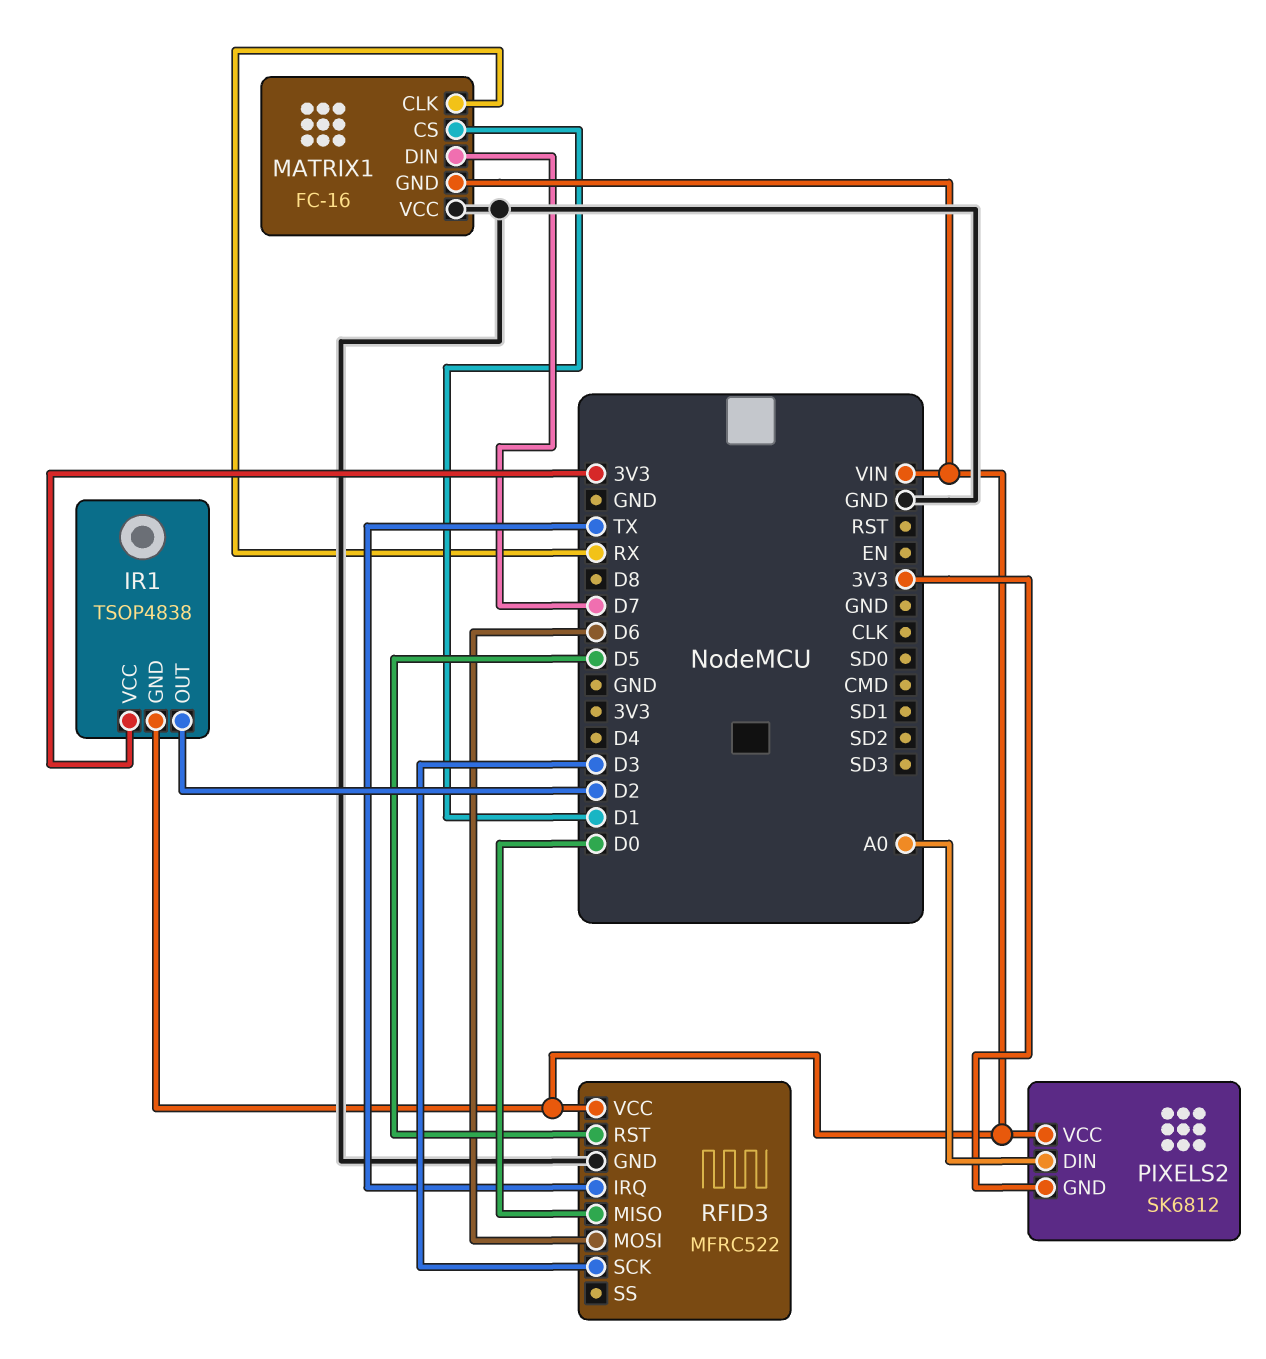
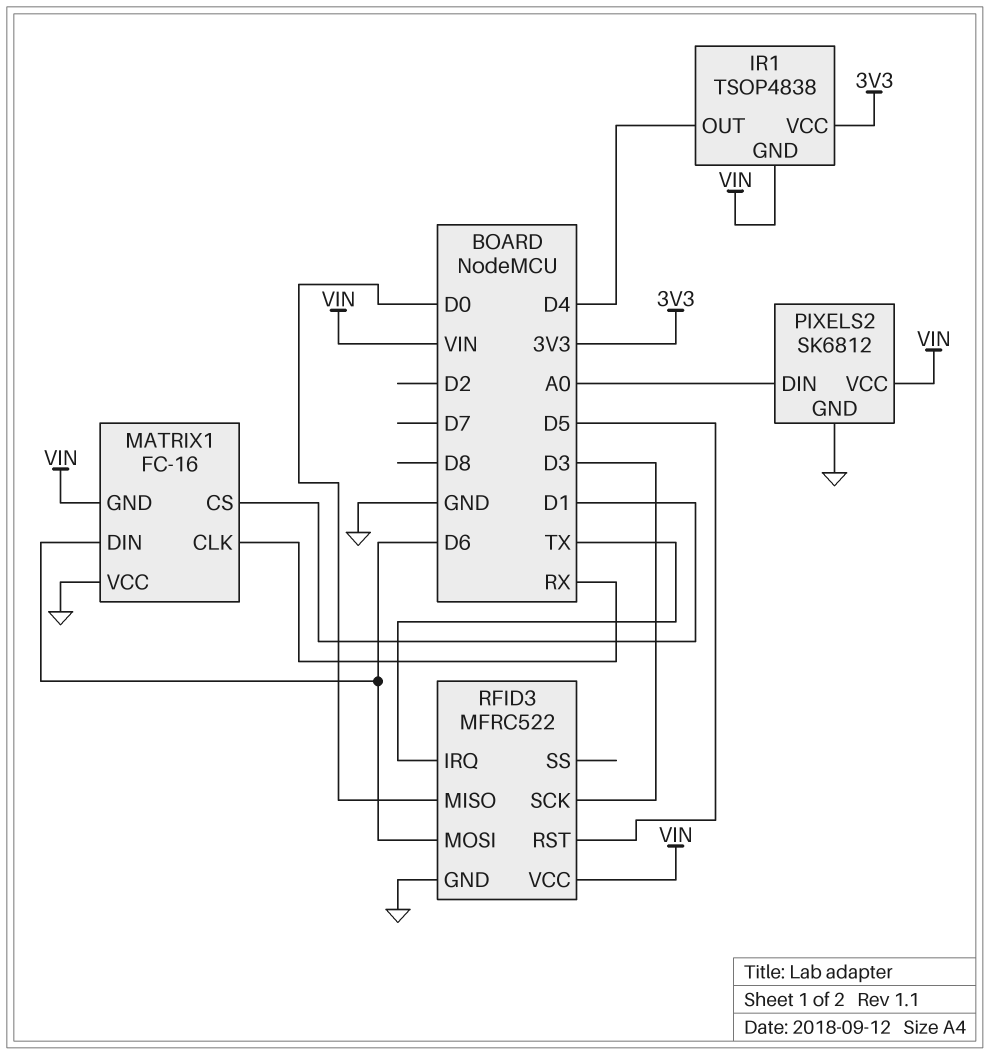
IR1 pin OUT: D2 -> D4
MATRIX1 pin DIN: D7 -> D6
PIXELS2 pin GND: 3V3 -> GND

